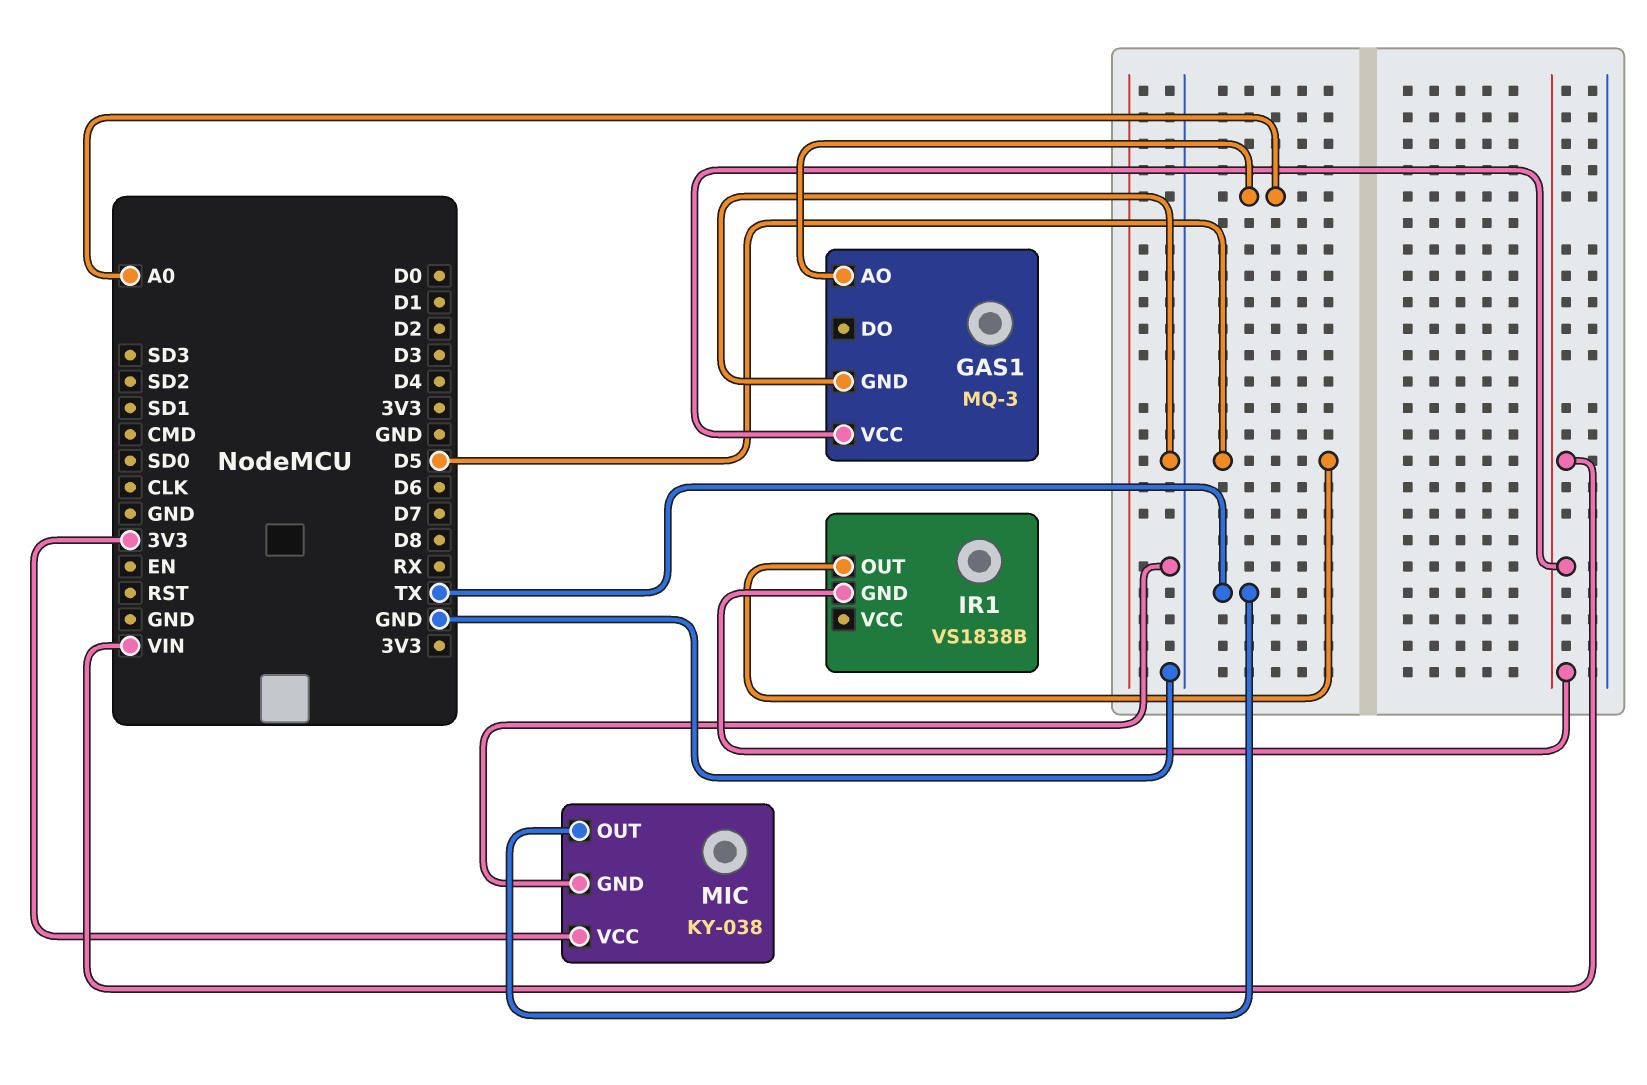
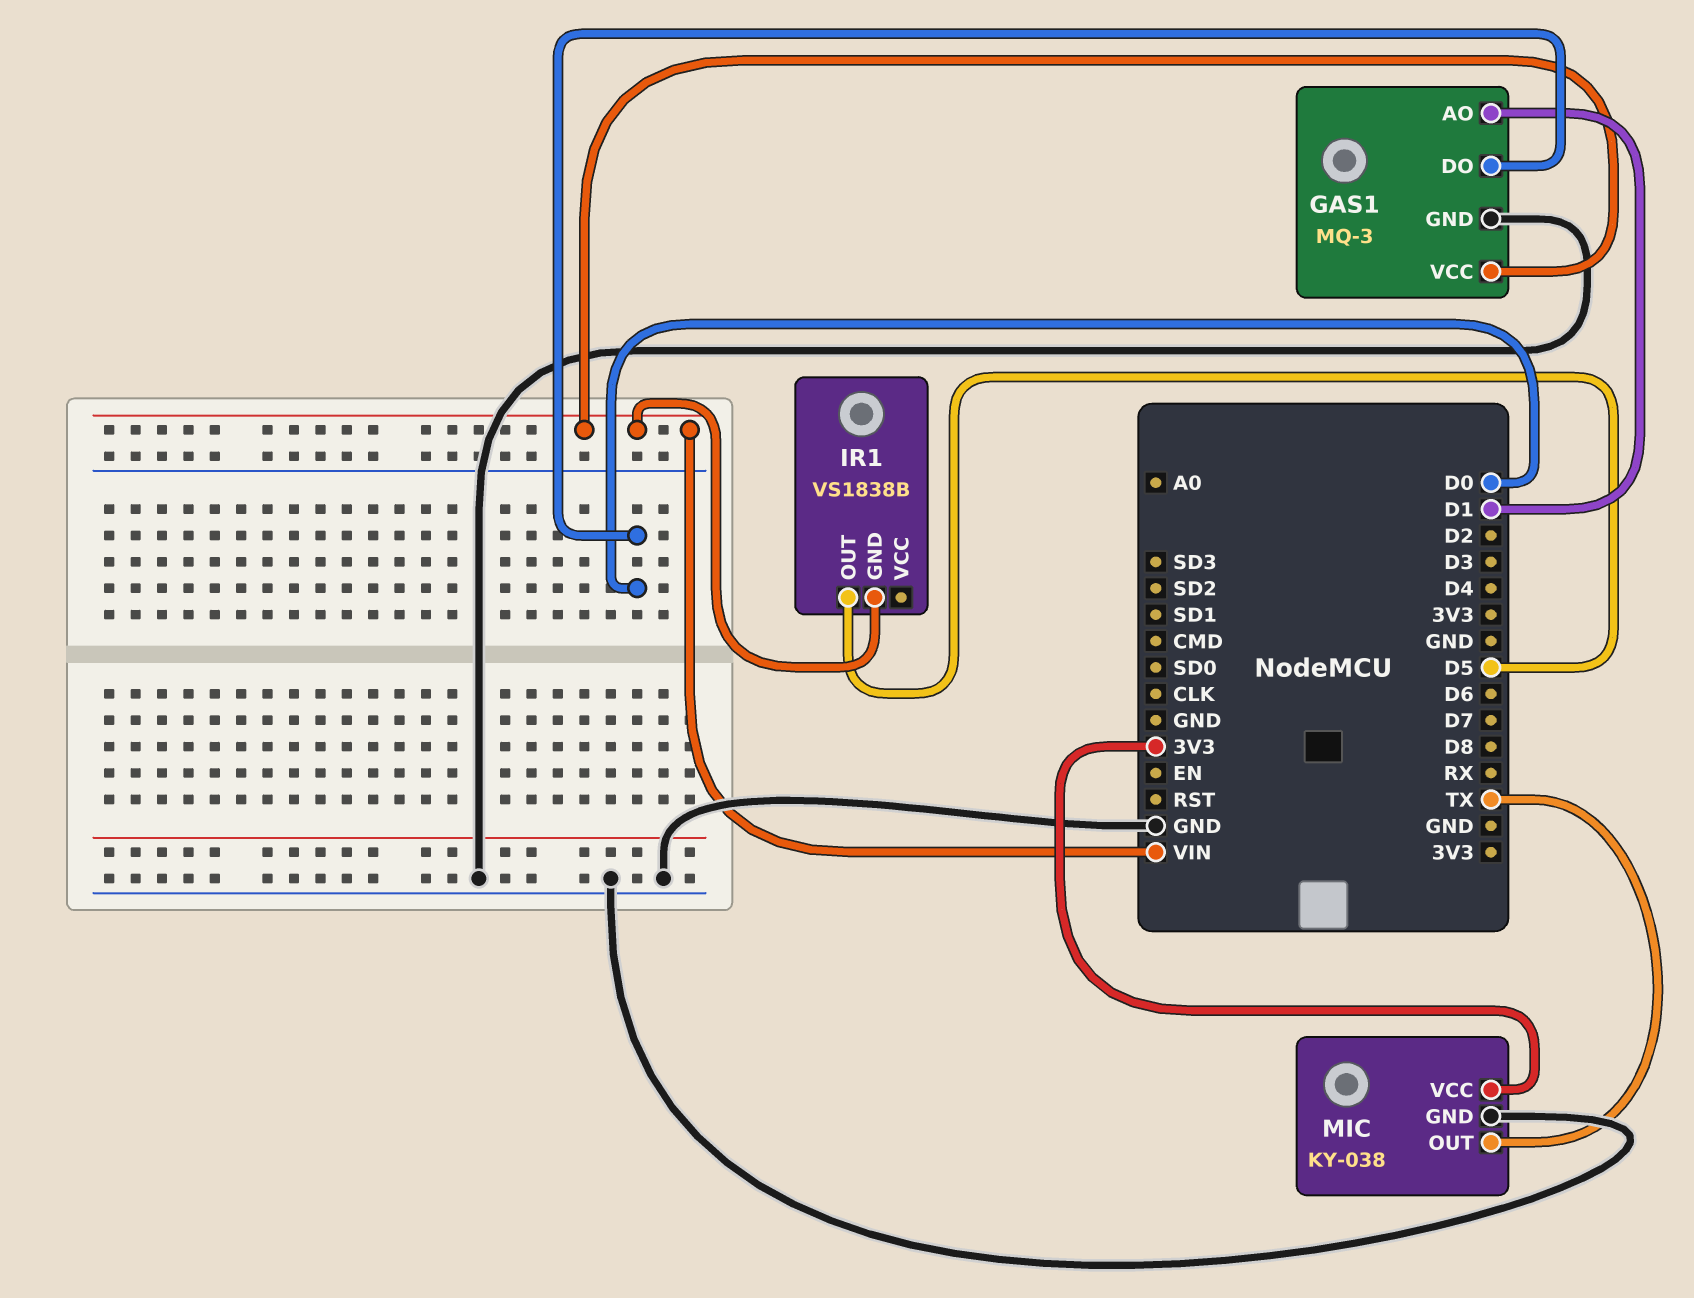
GAS1 pin AO: A0 -> D1
GAS1 pin DO: none -> D0

